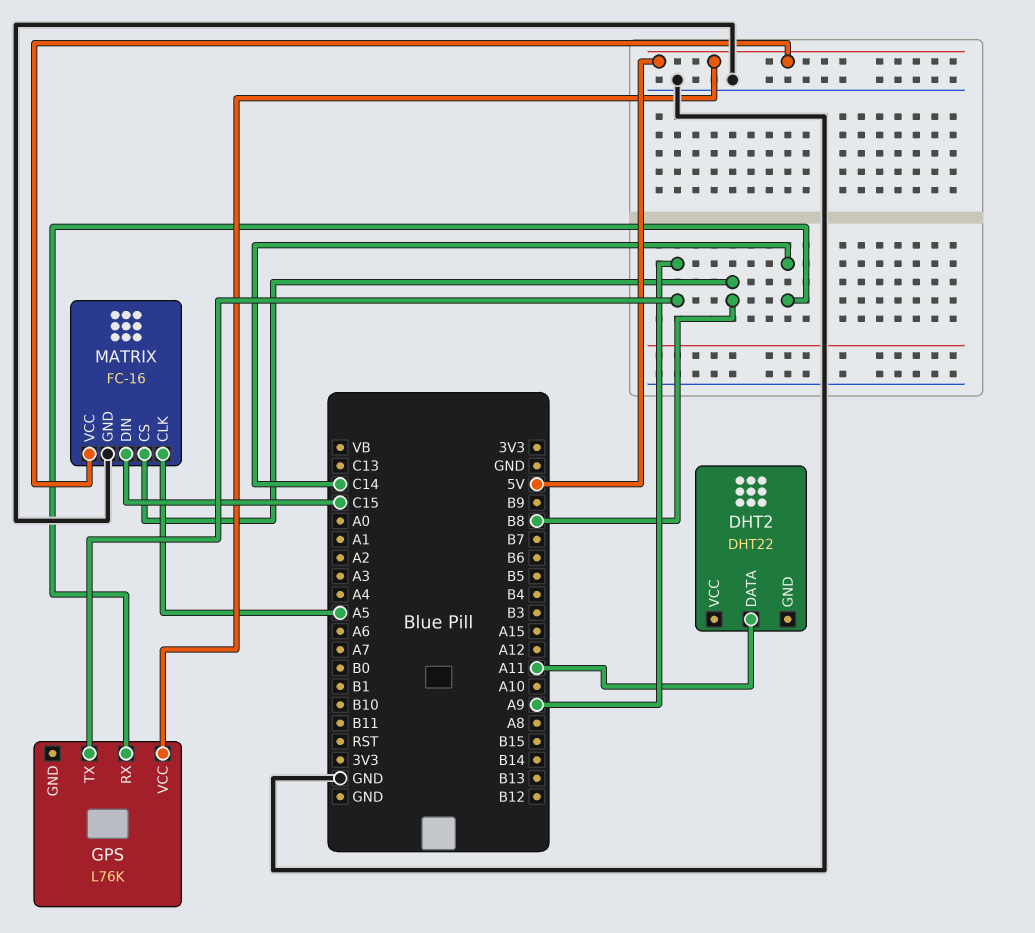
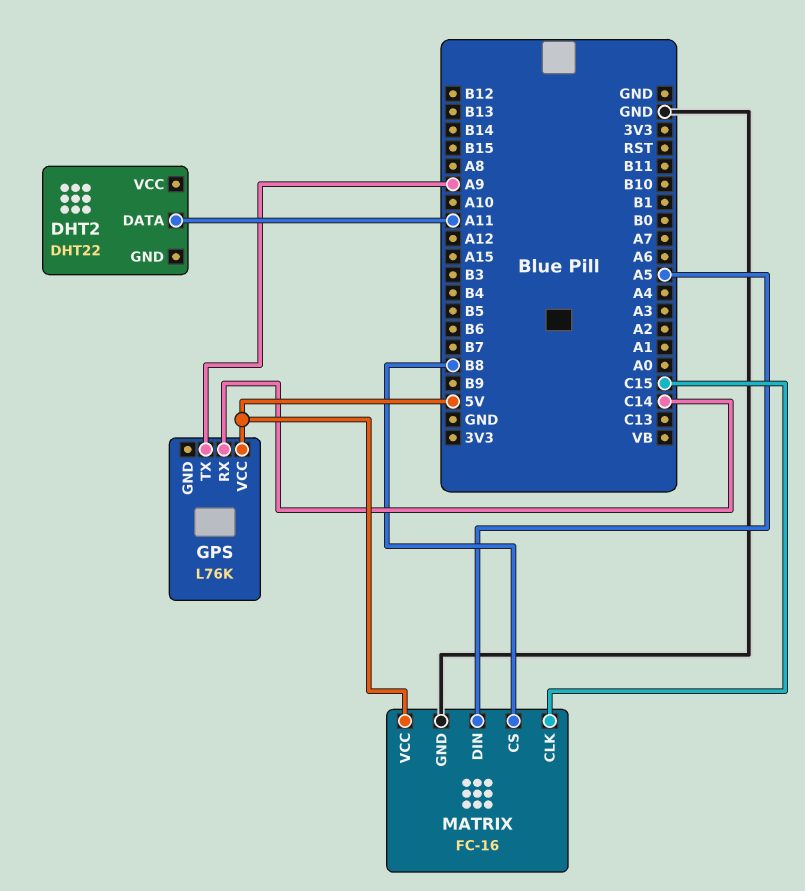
MATRIX pin CLK: A5 -> C15
MATRIX pin DIN: C15 -> A5

